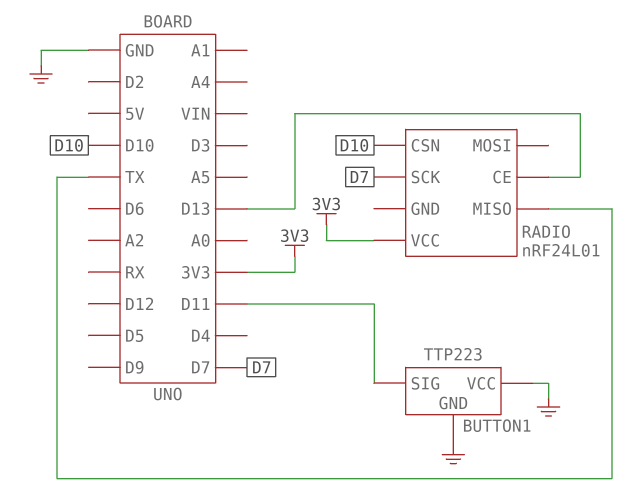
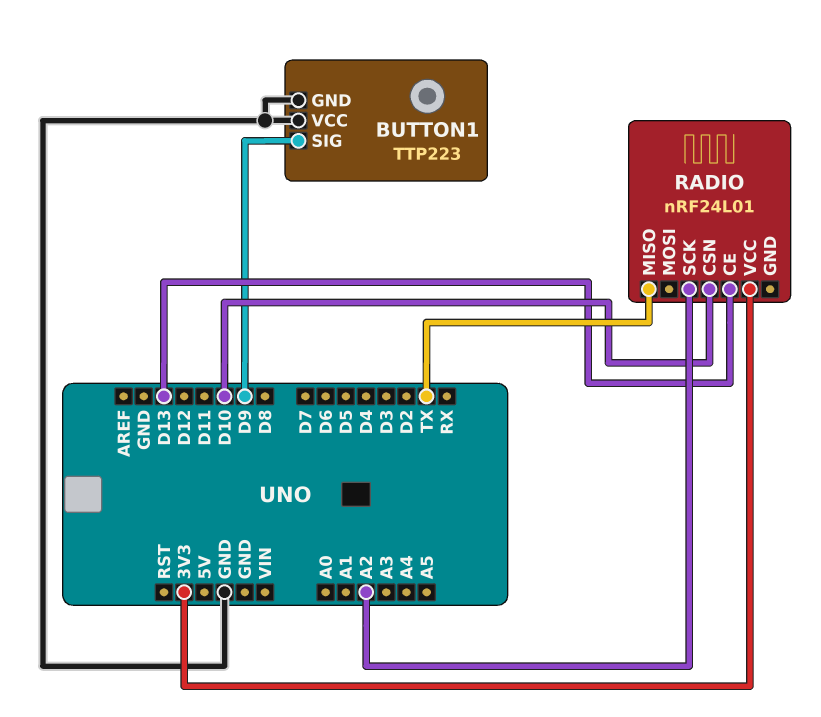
BUTTON1 pin SIG: D11 -> D9
RADIO pin SCK: D7 -> A2

